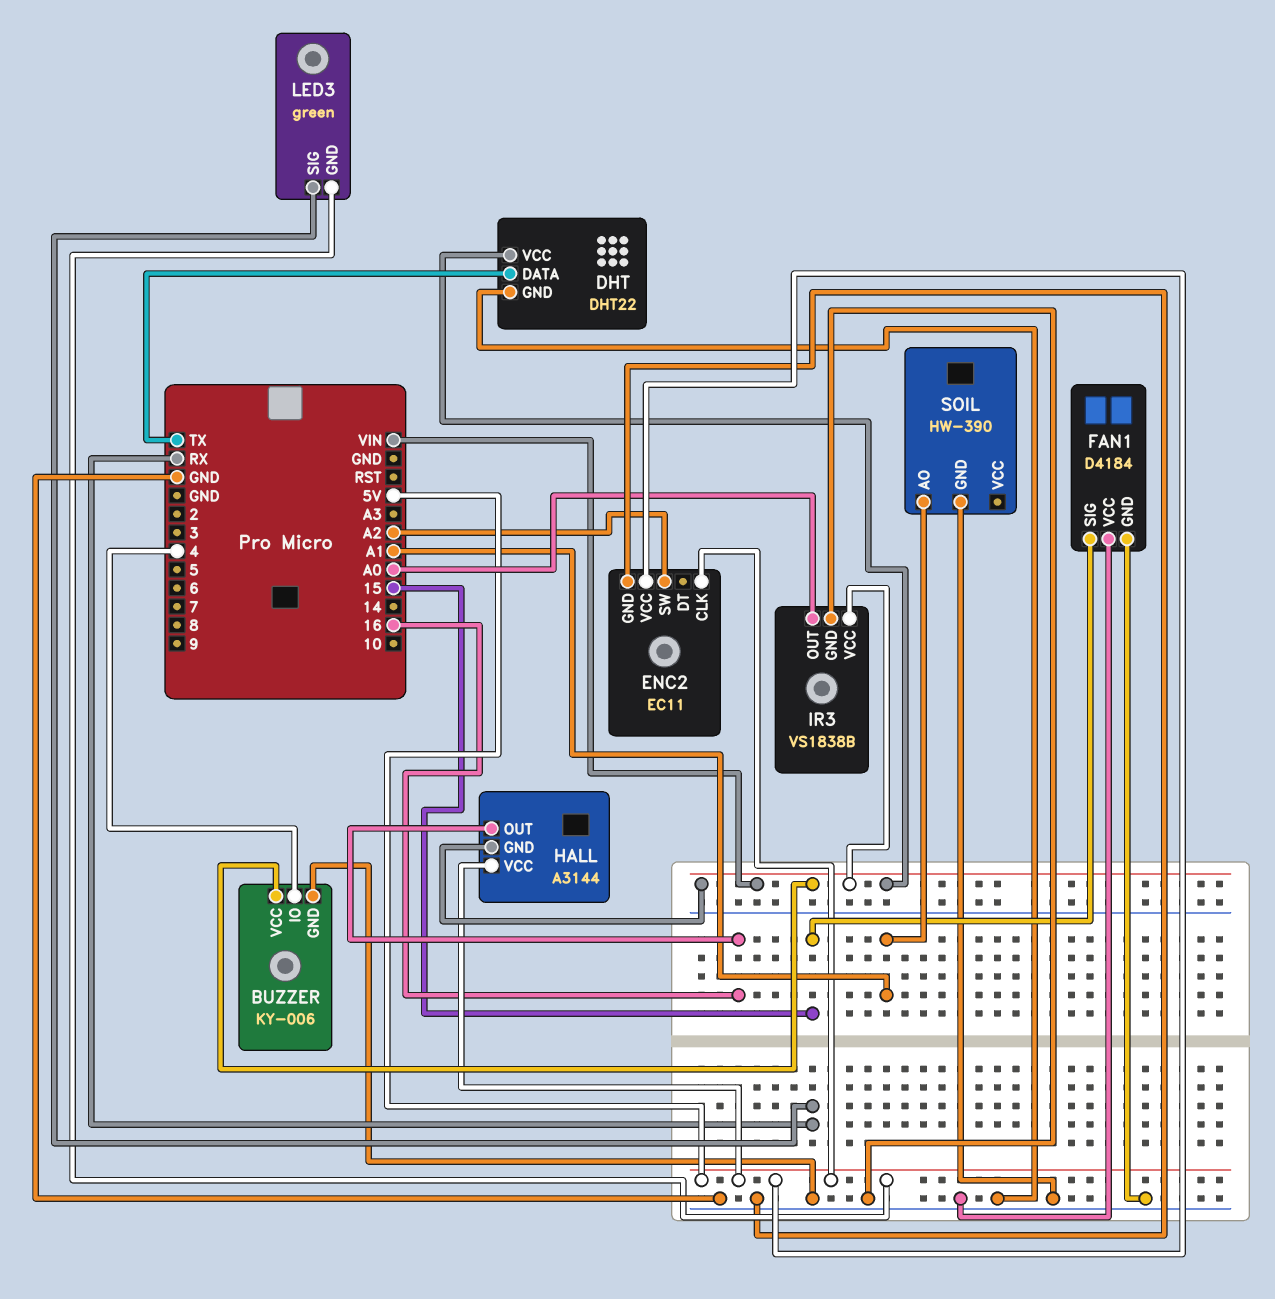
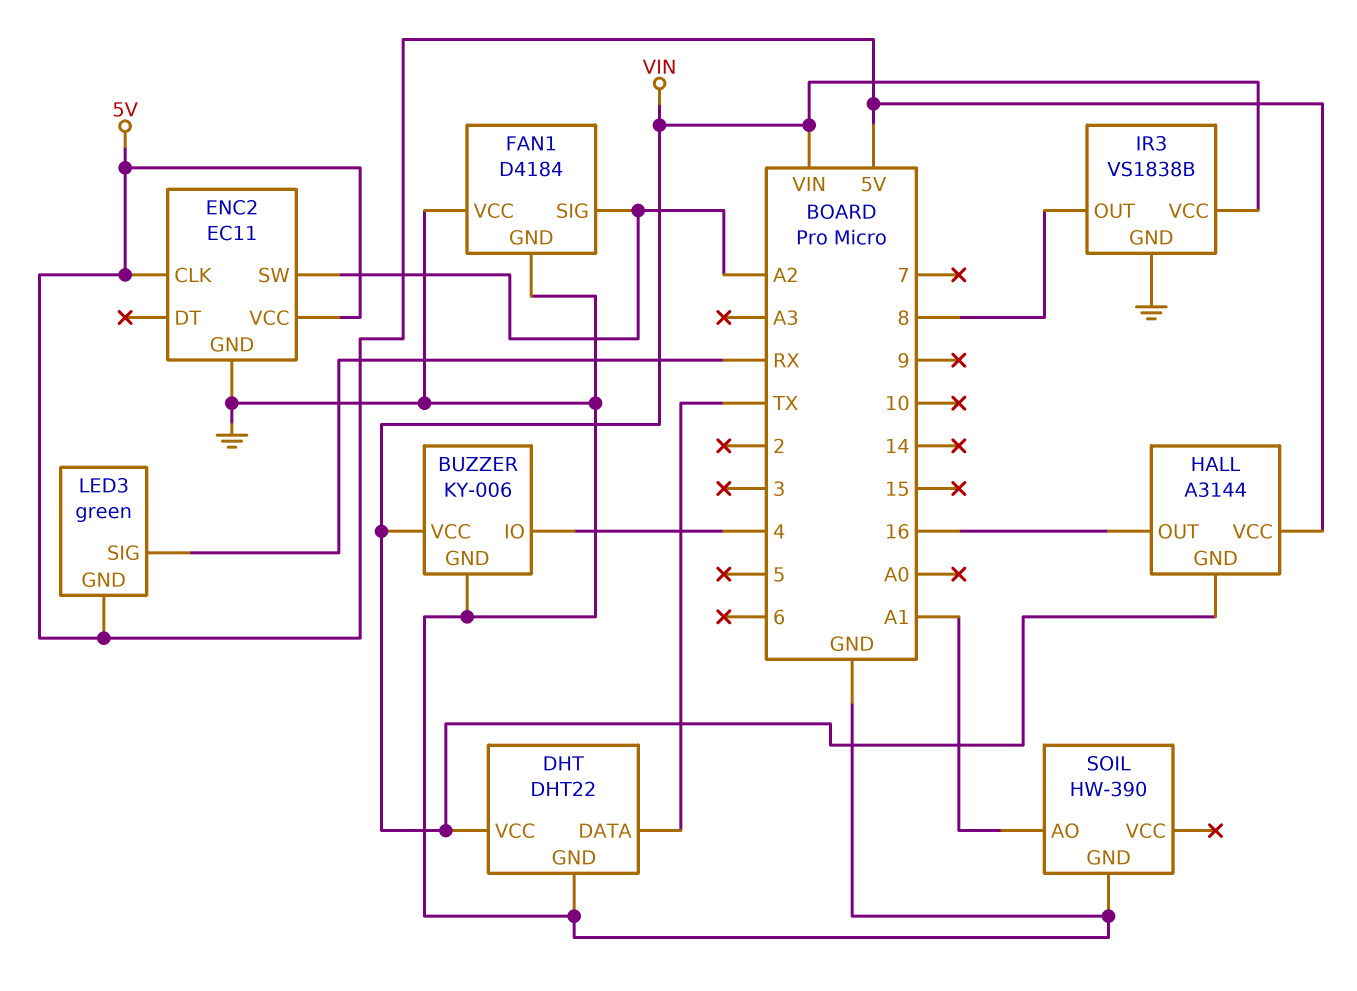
FAN1 pin SIG: 15 -> A2
IR3 pin OUT: A0 -> 8

